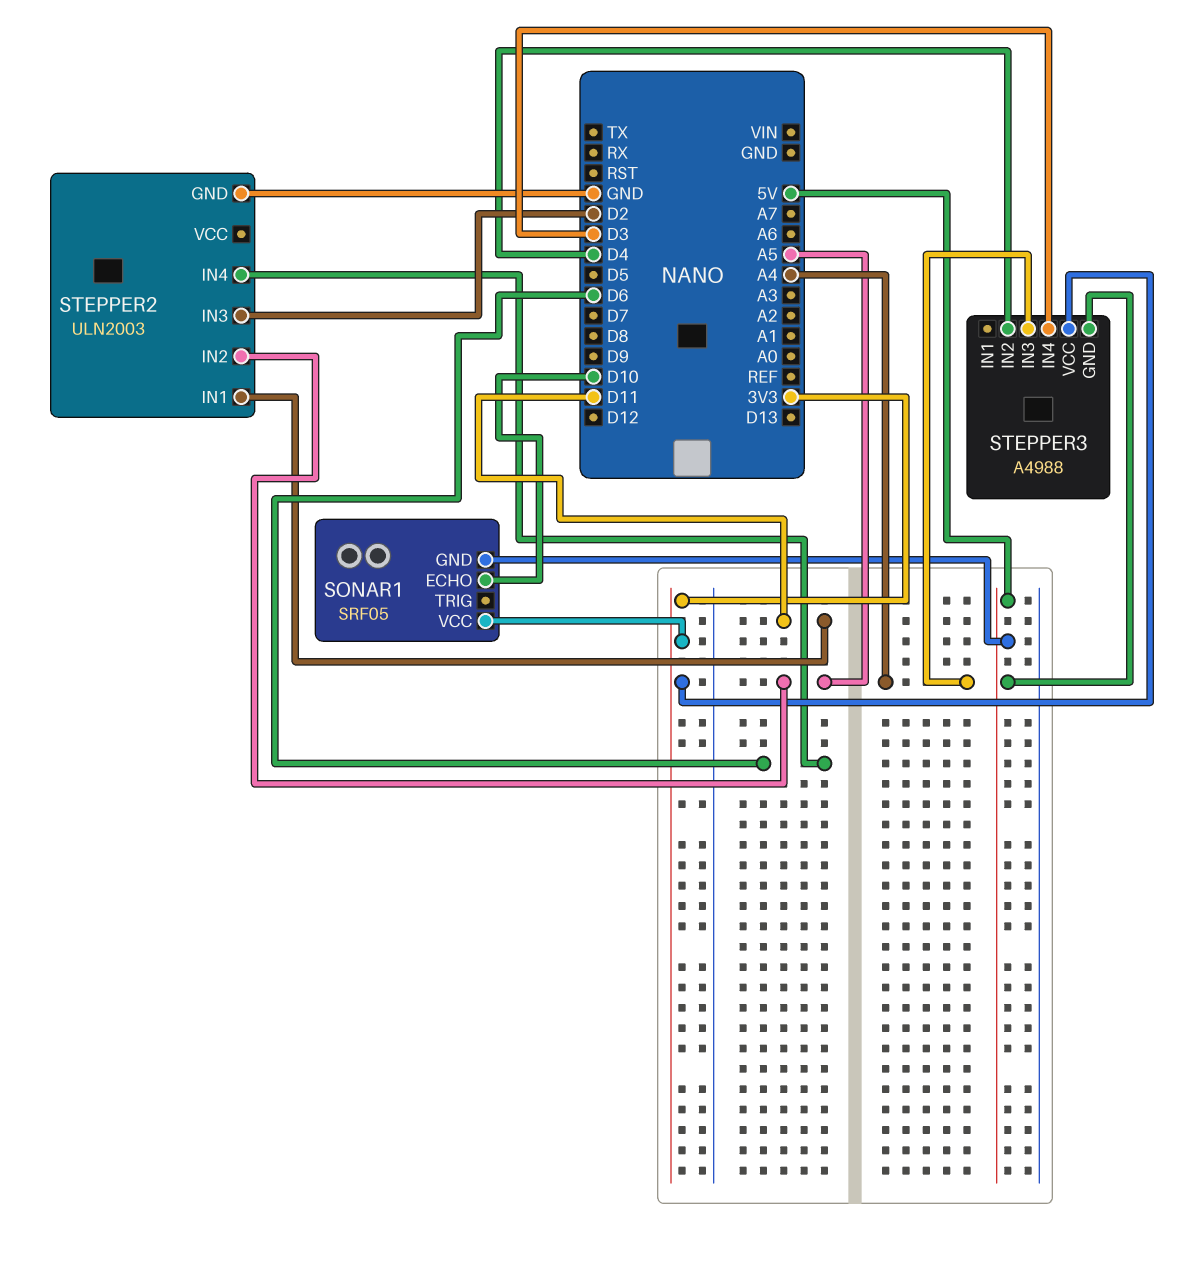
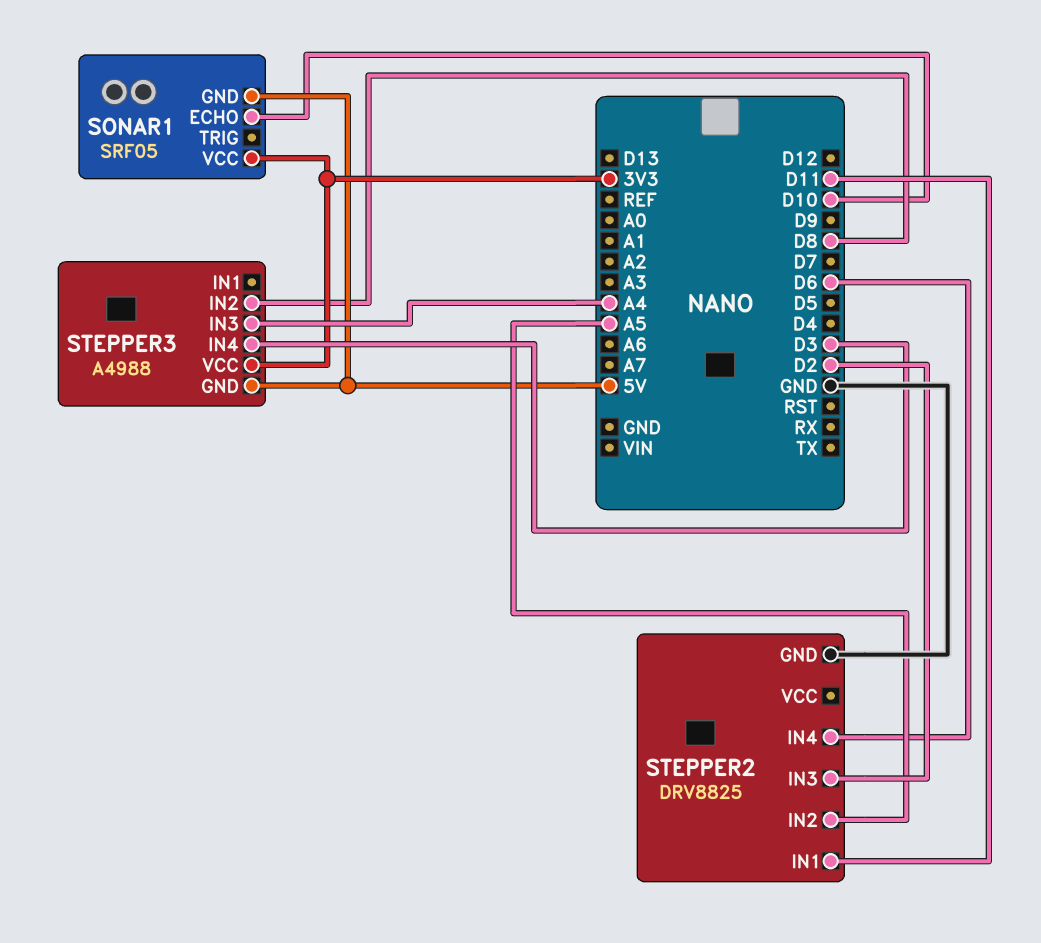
STEPPER2: ULN2003 -> DRV8825
STEPPER3 pin IN2: D4 -> D8

